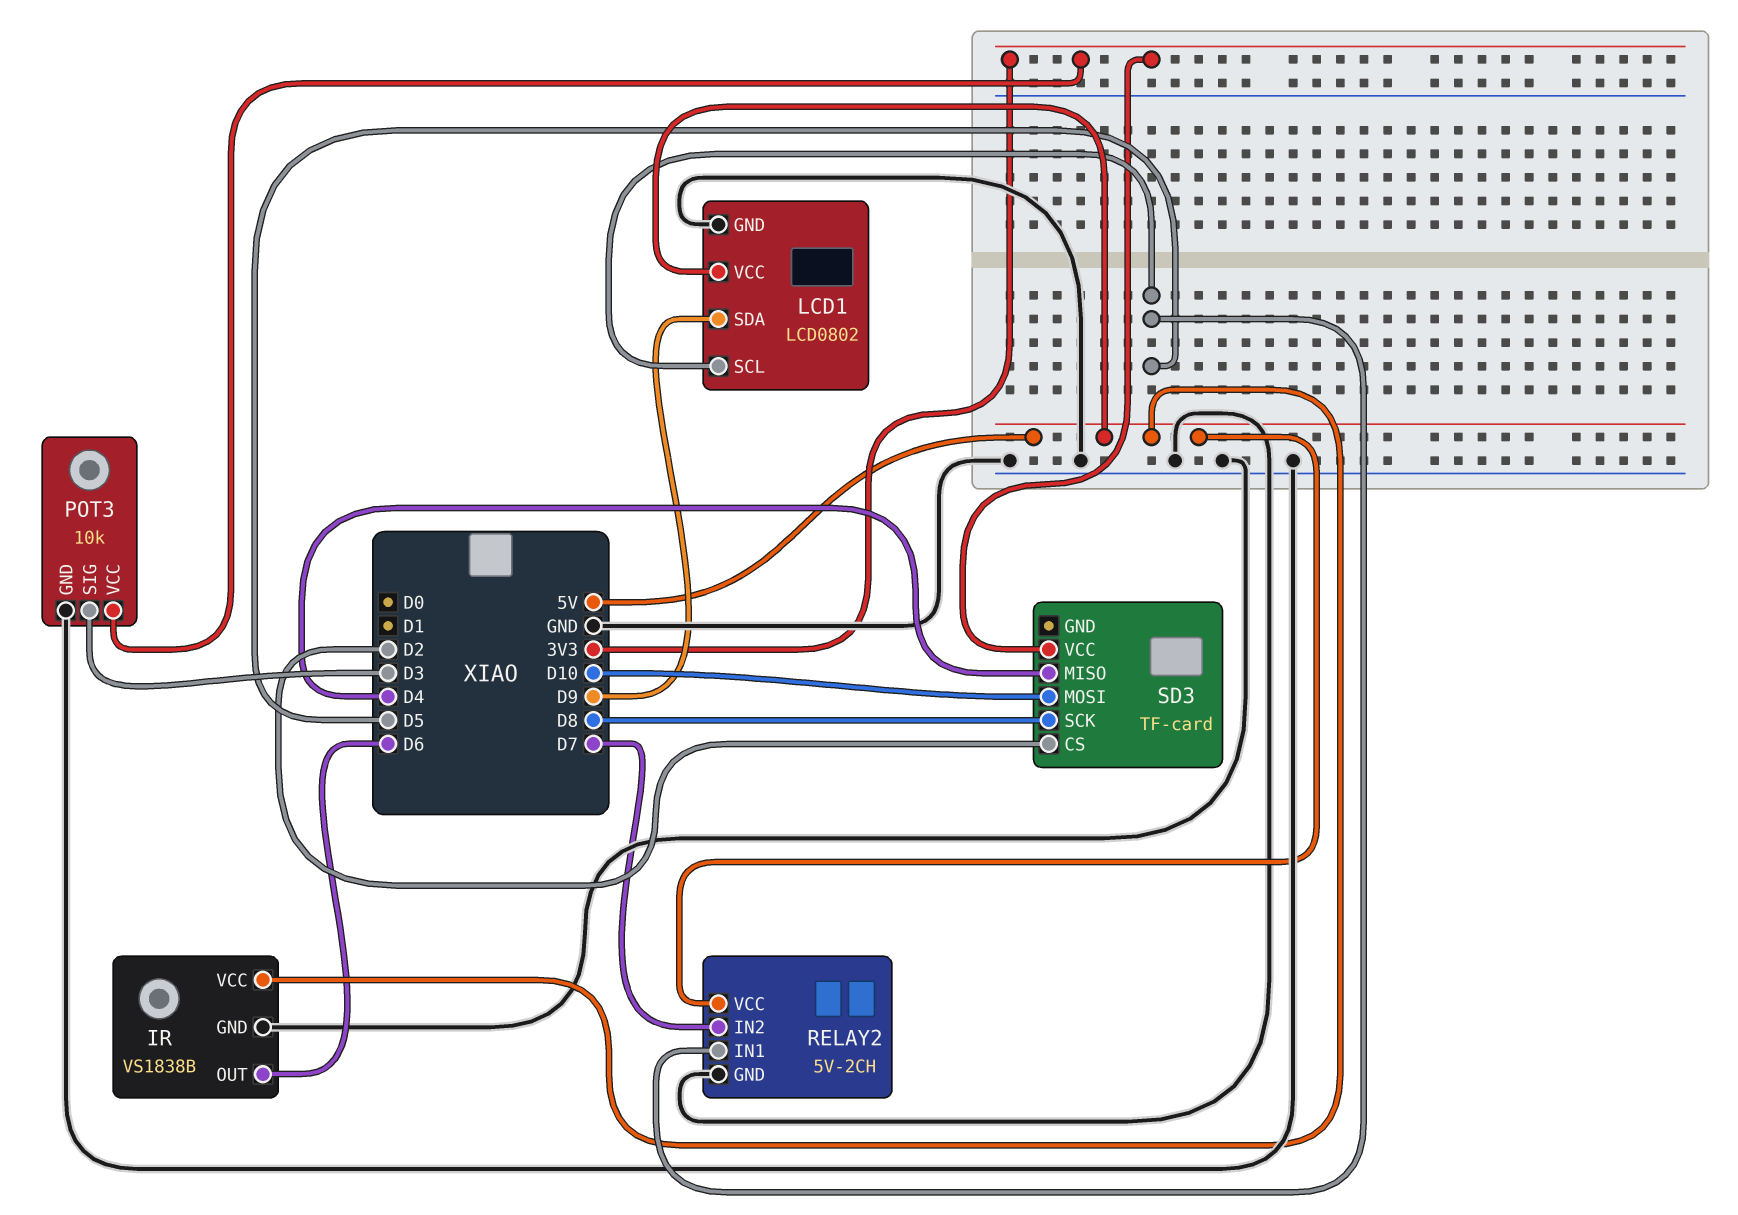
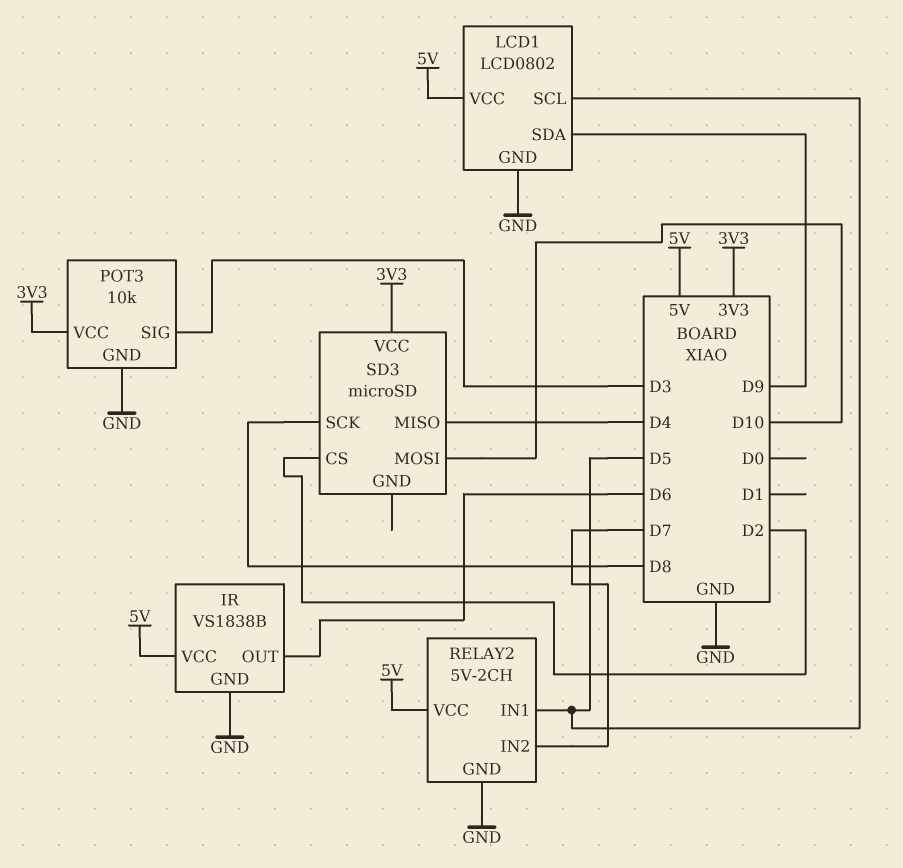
SD3: TF-card -> microSD

